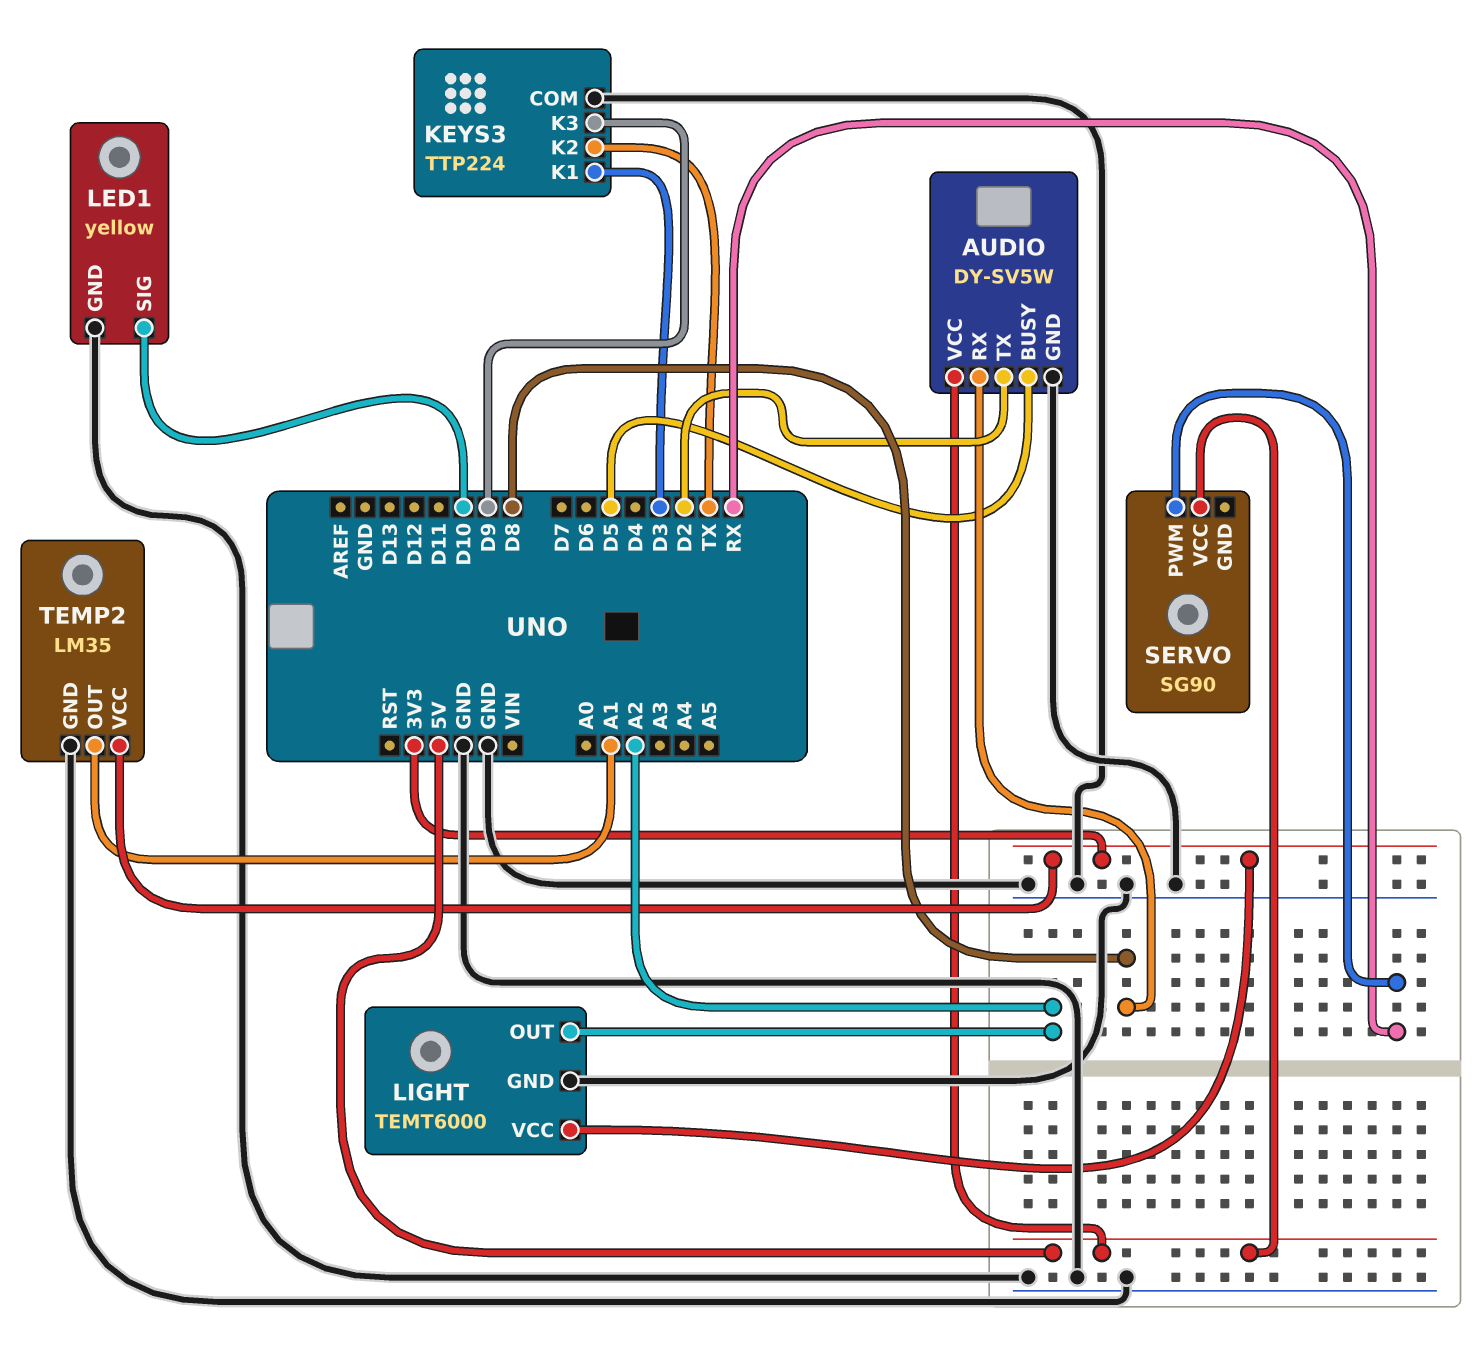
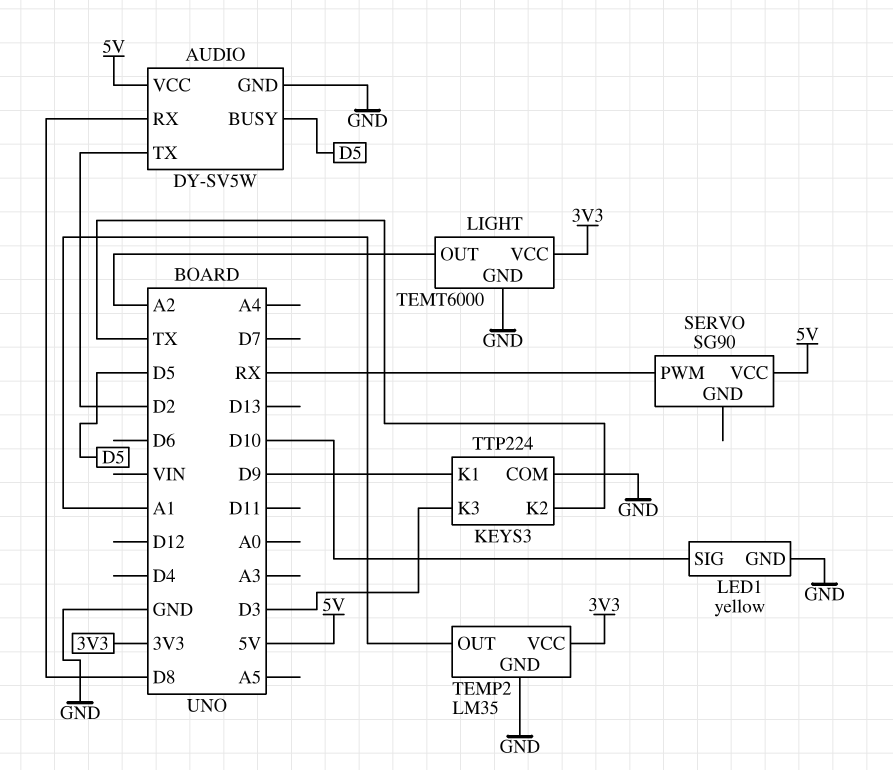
KEYS3 pin K1: D3 -> D9
KEYS3 pin K3: D9 -> D3

